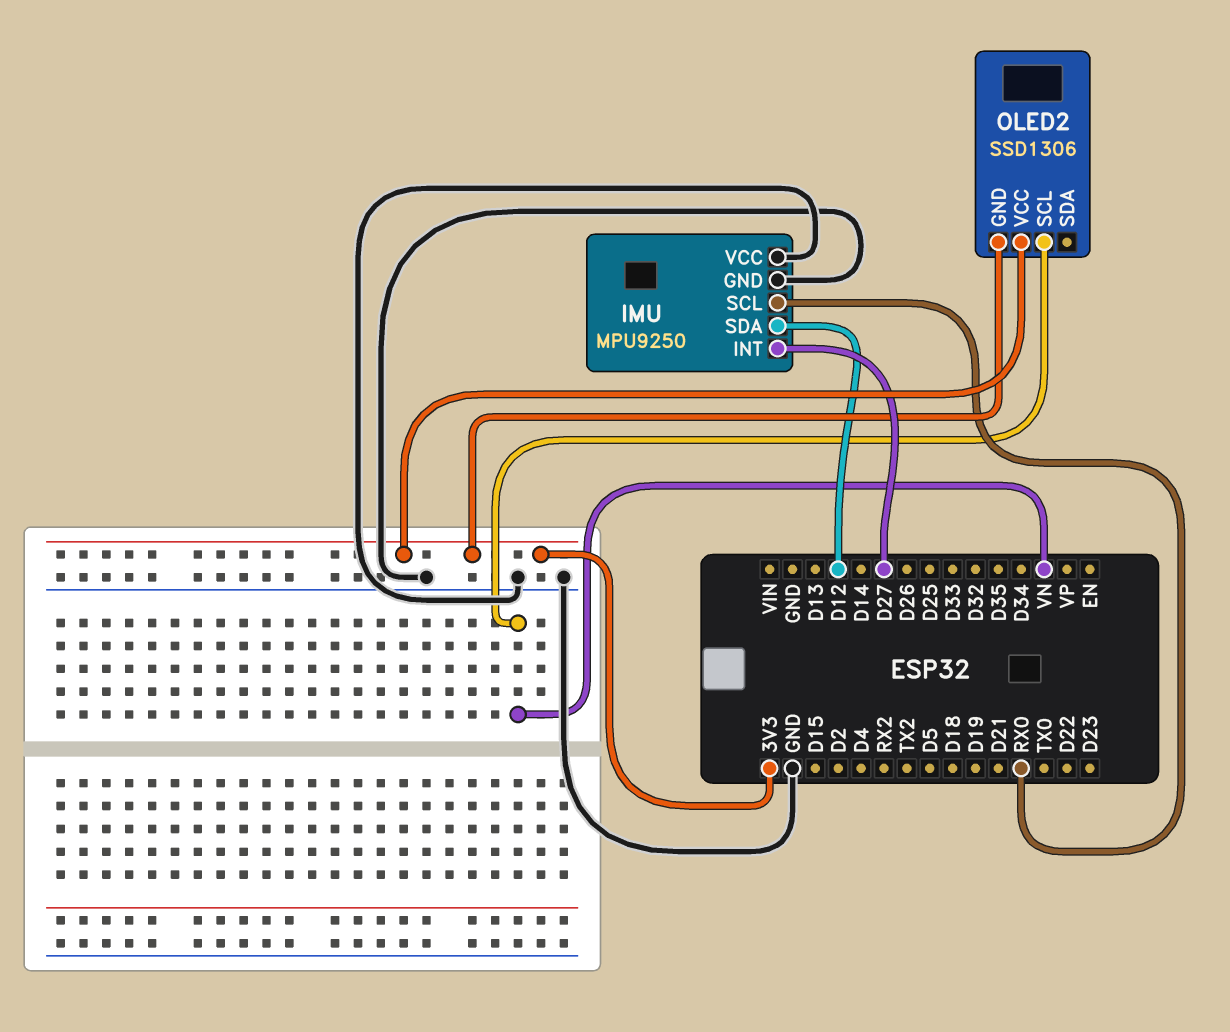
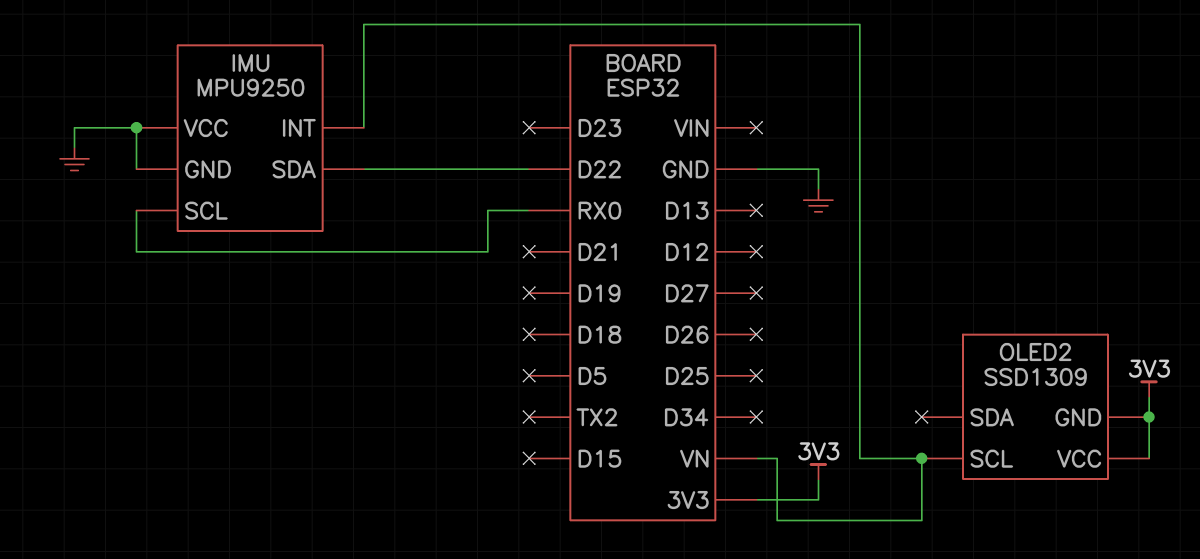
IMU pin INT: D27 -> VN
IMU pin SDA: D12 -> D22
OLED2: SSD1306 -> SSD1309

